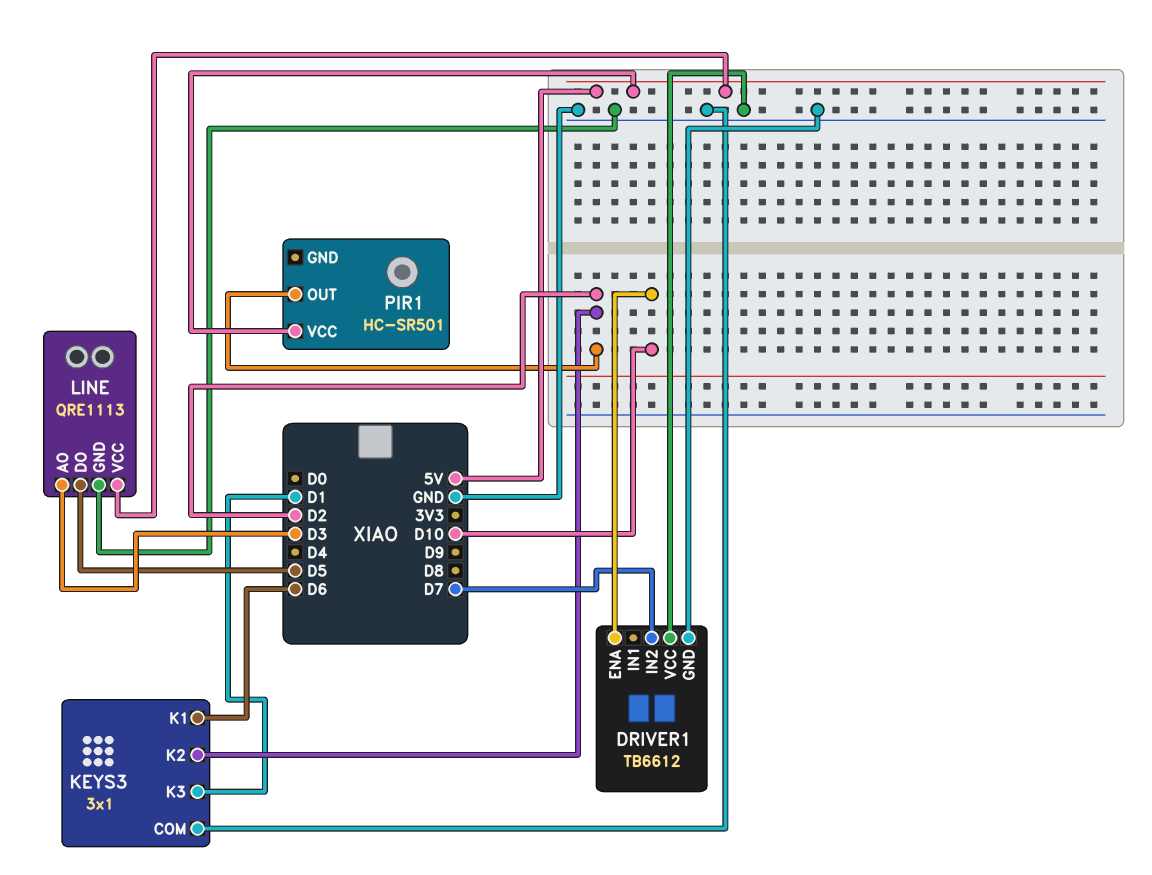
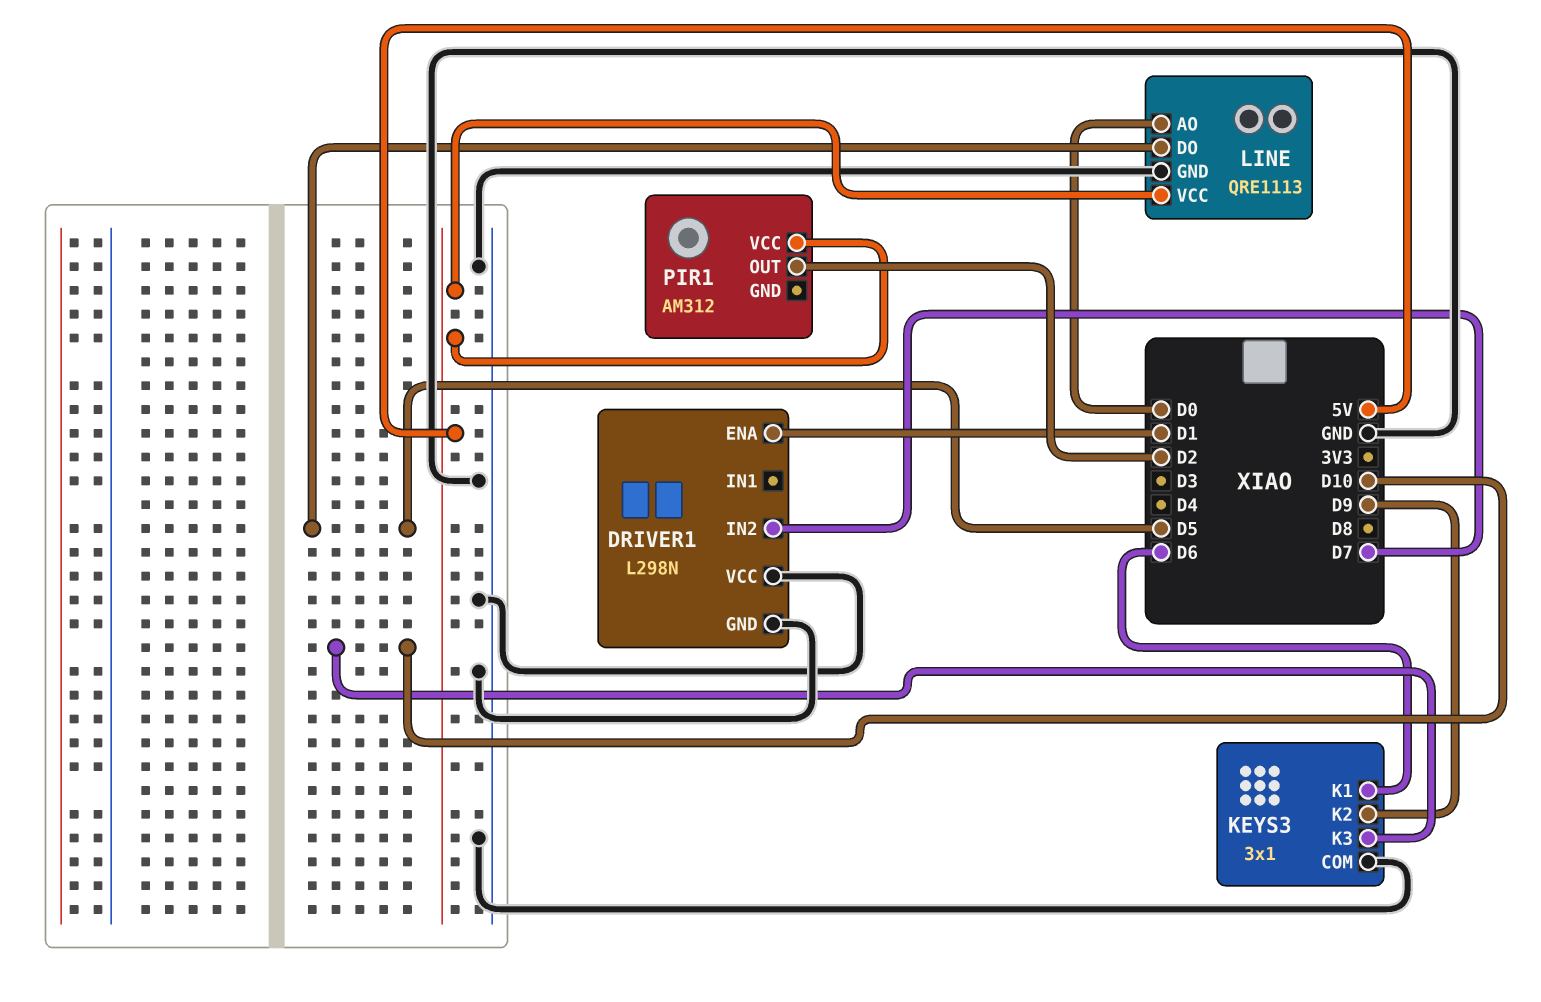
DRIVER1: TB6612 -> L298N
DRIVER1 pin ENA: D10 -> D1
KEYS3 pin K2: D2 -> D9
KEYS3 pin K3: D1 -> D10
LINE pin AO: D3 -> D0
PIR1: HC-SR501 -> AM312

